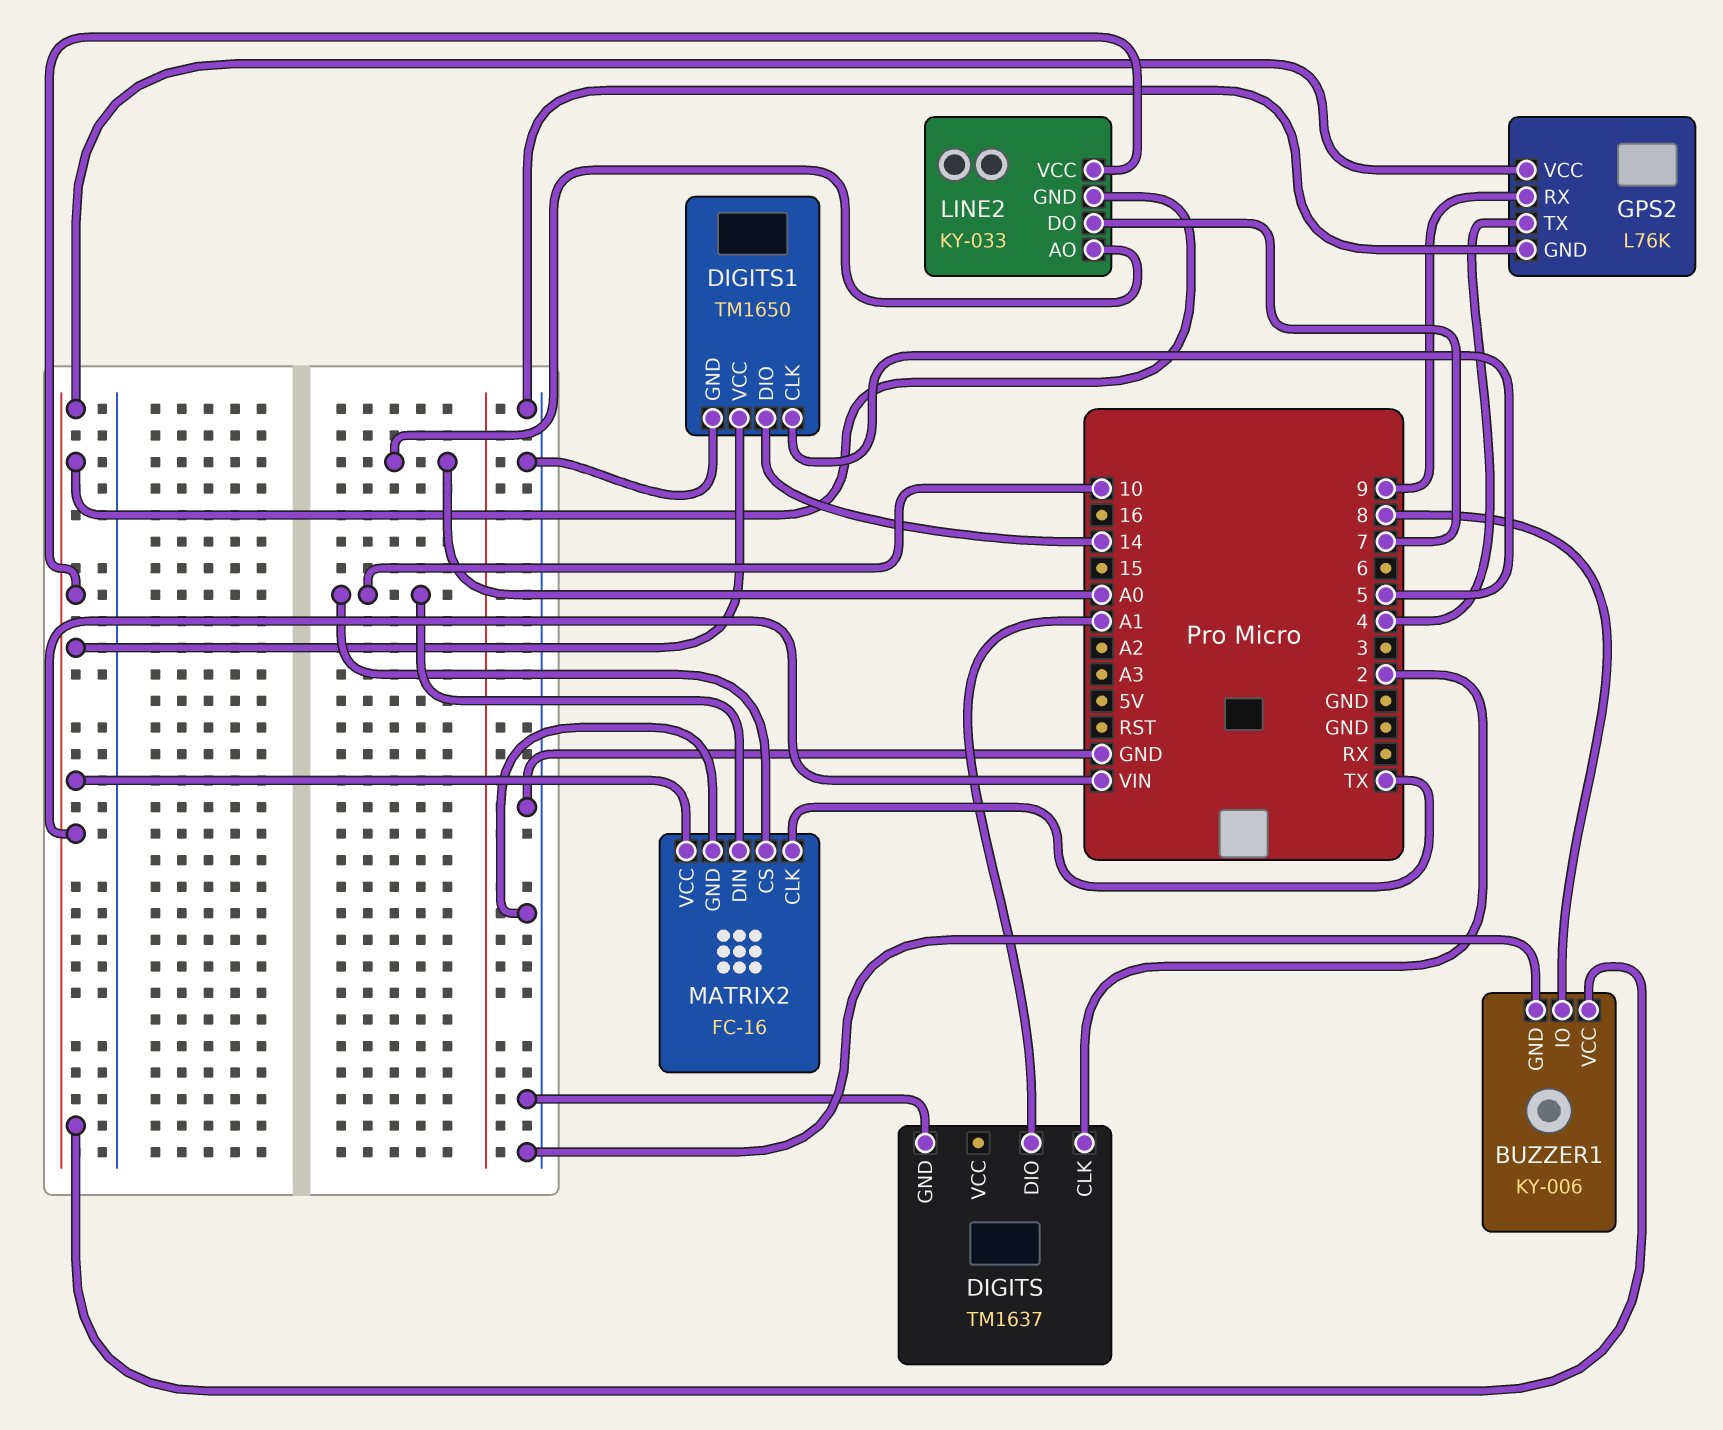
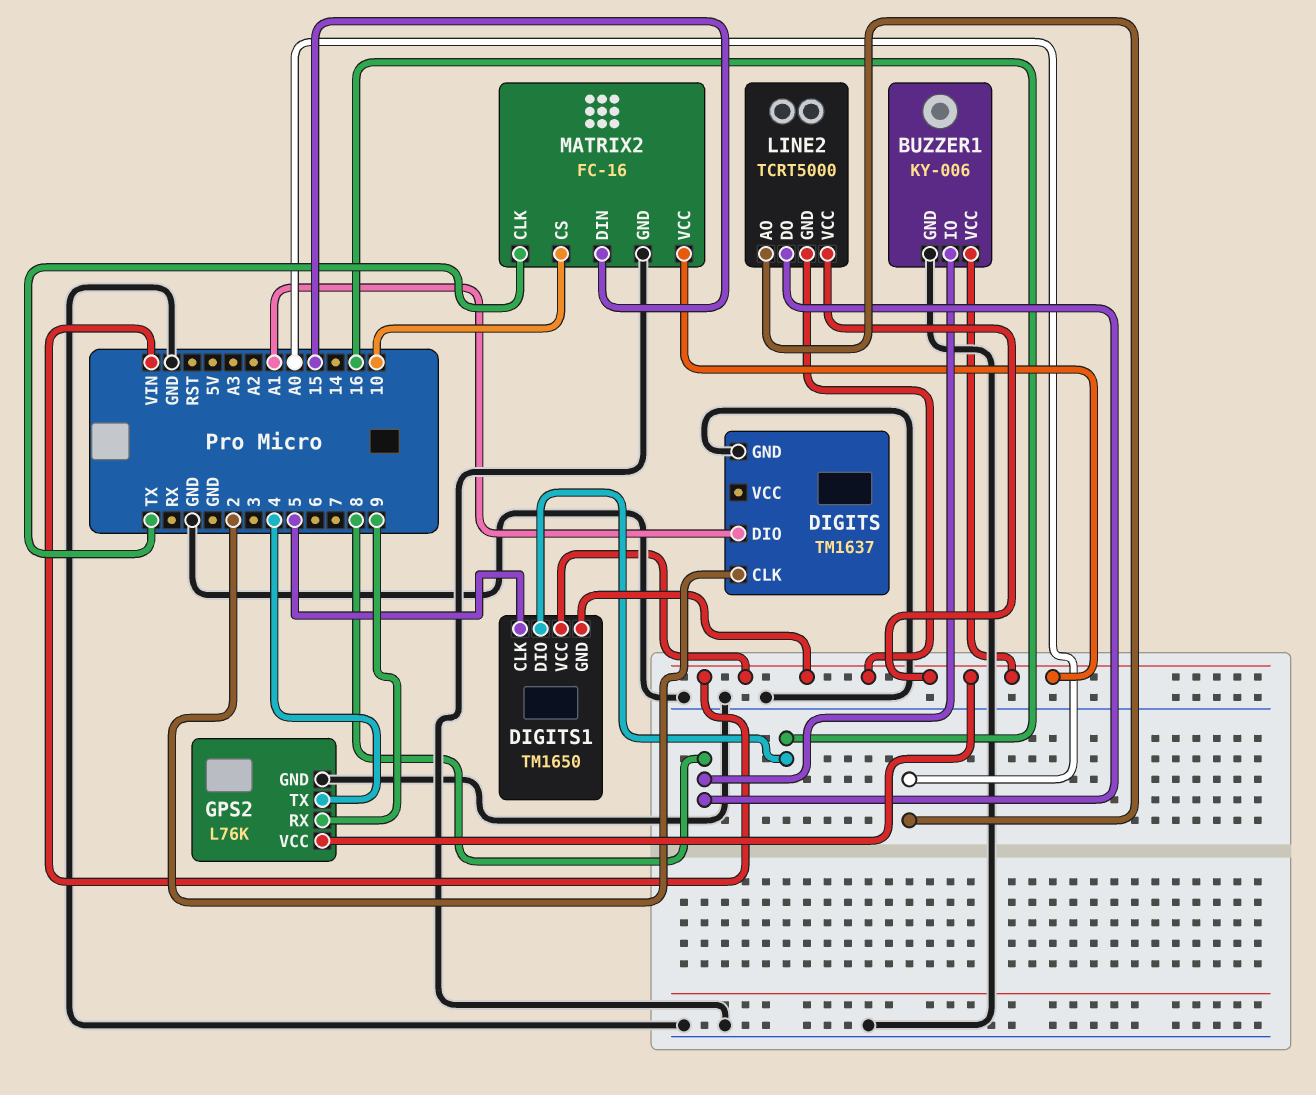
DIGITS1 pin DIO: 14 -> 16
DIGITS1 pin GND: GND -> VIN
LINE2: KY-033 -> TCRT5000
LINE2 pin DO: 7 -> 8
MATRIX2 pin DIN: 10 -> 15

